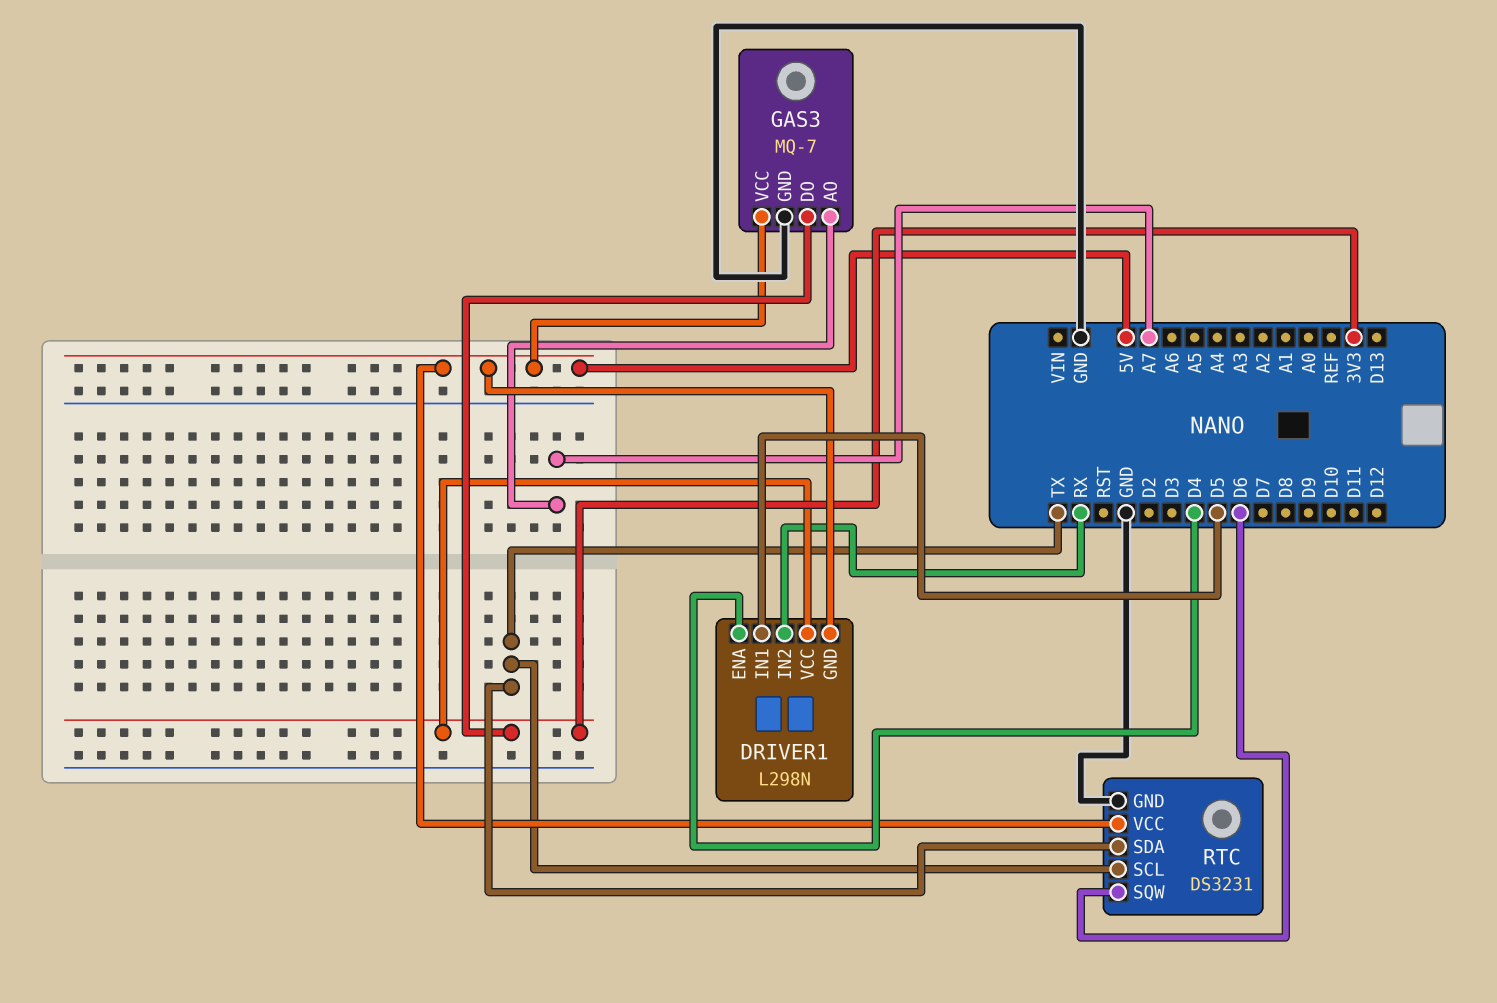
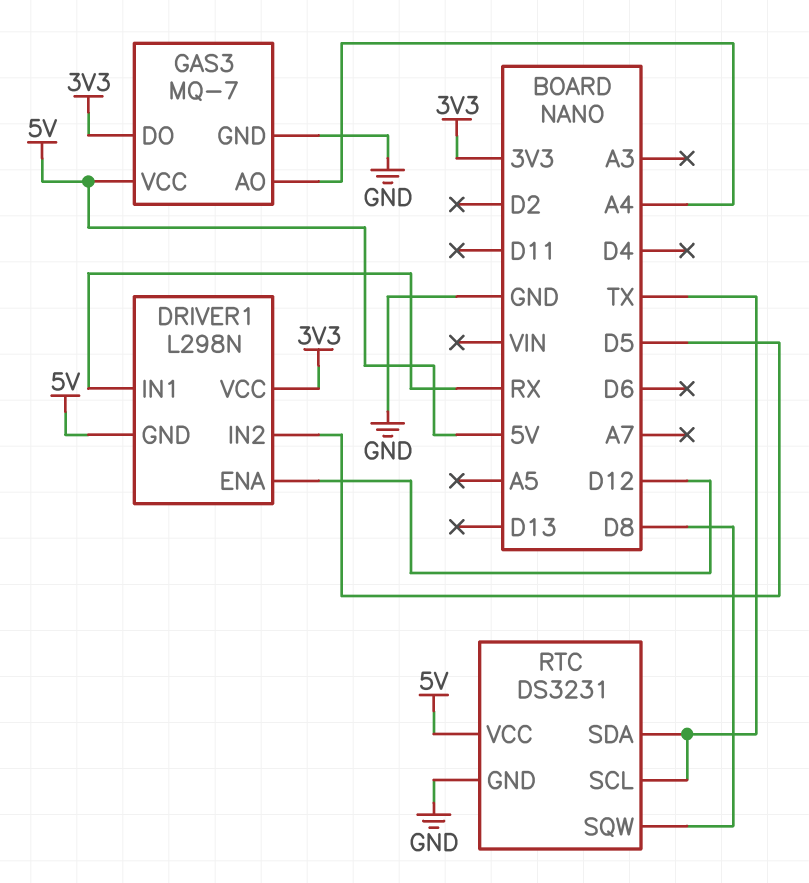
DRIVER1 pin ENA: D4 -> D12
DRIVER1 pin IN1: D5 -> RX
DRIVER1 pin IN2: RX -> D5
GAS3 pin AO: A7 -> A4
RTC pin SQW: D6 -> D8

